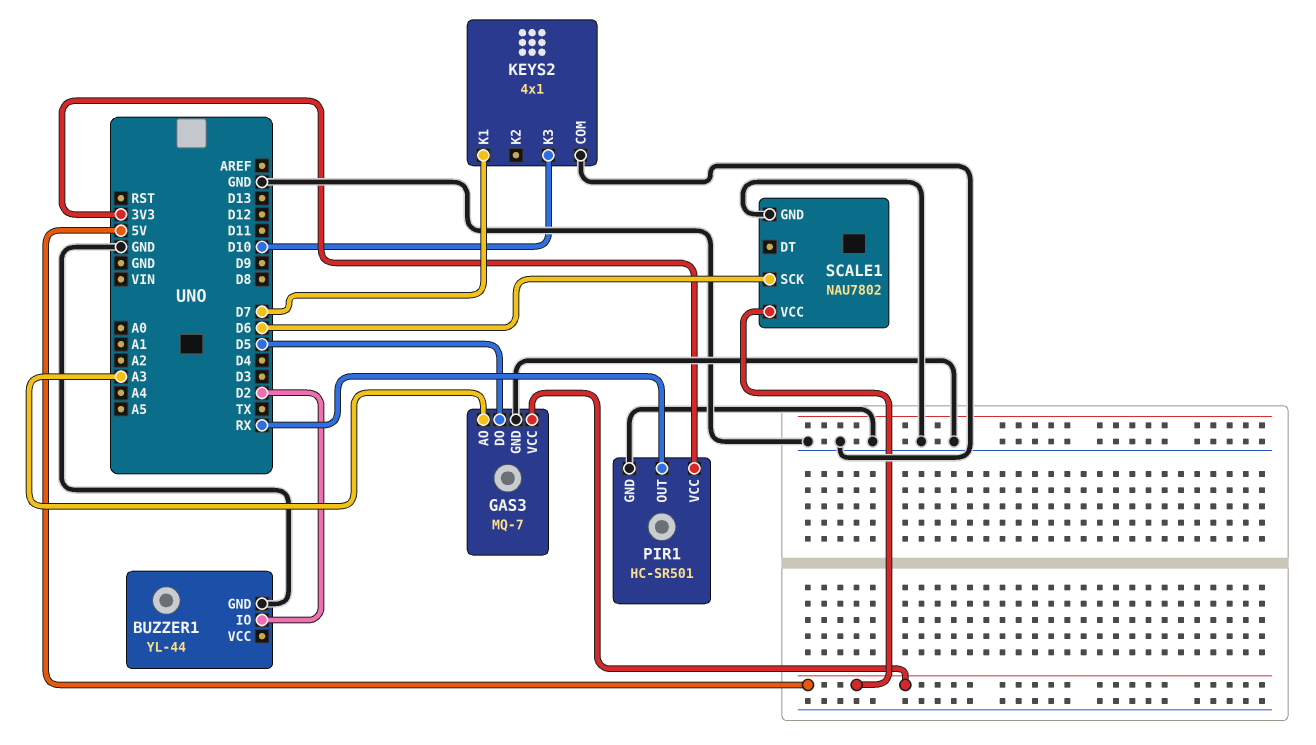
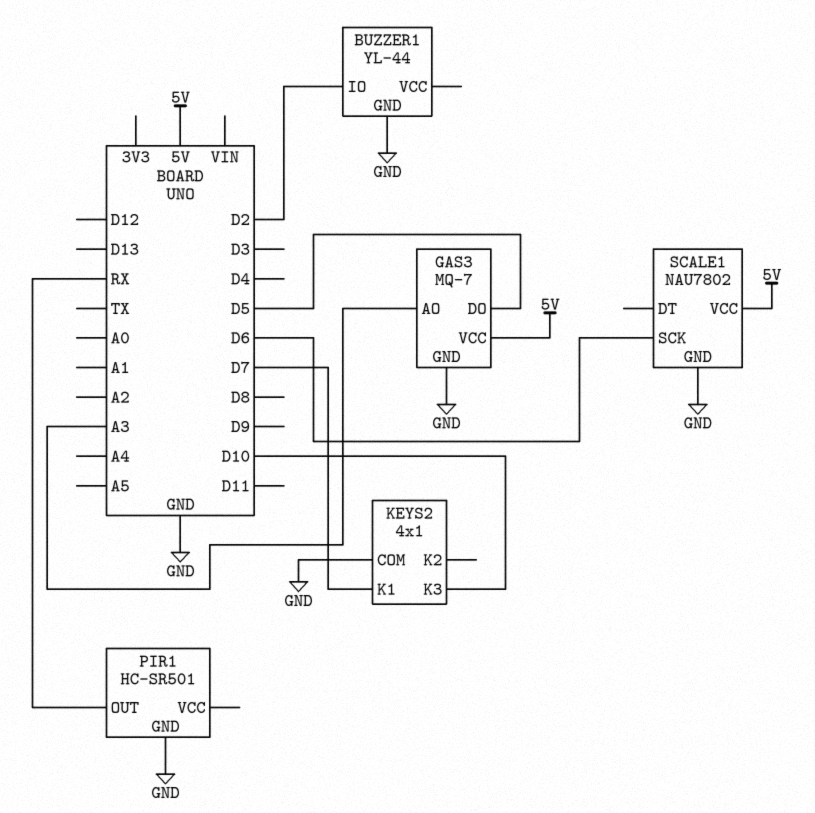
PIR1 pin VCC: 3V3 -> none

